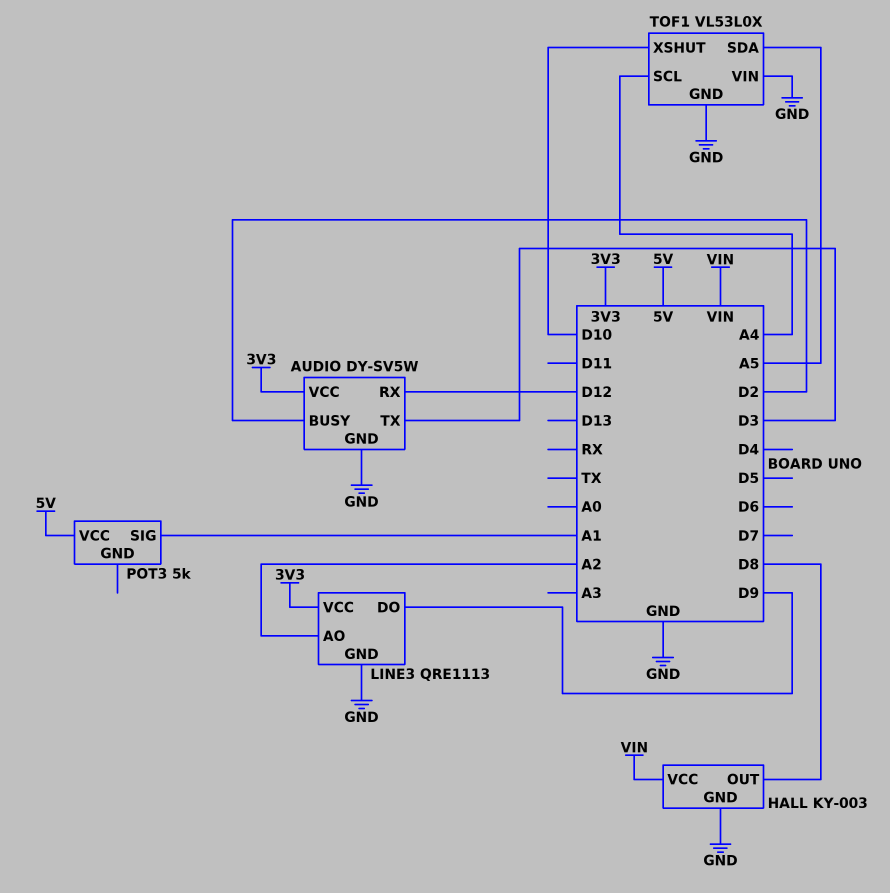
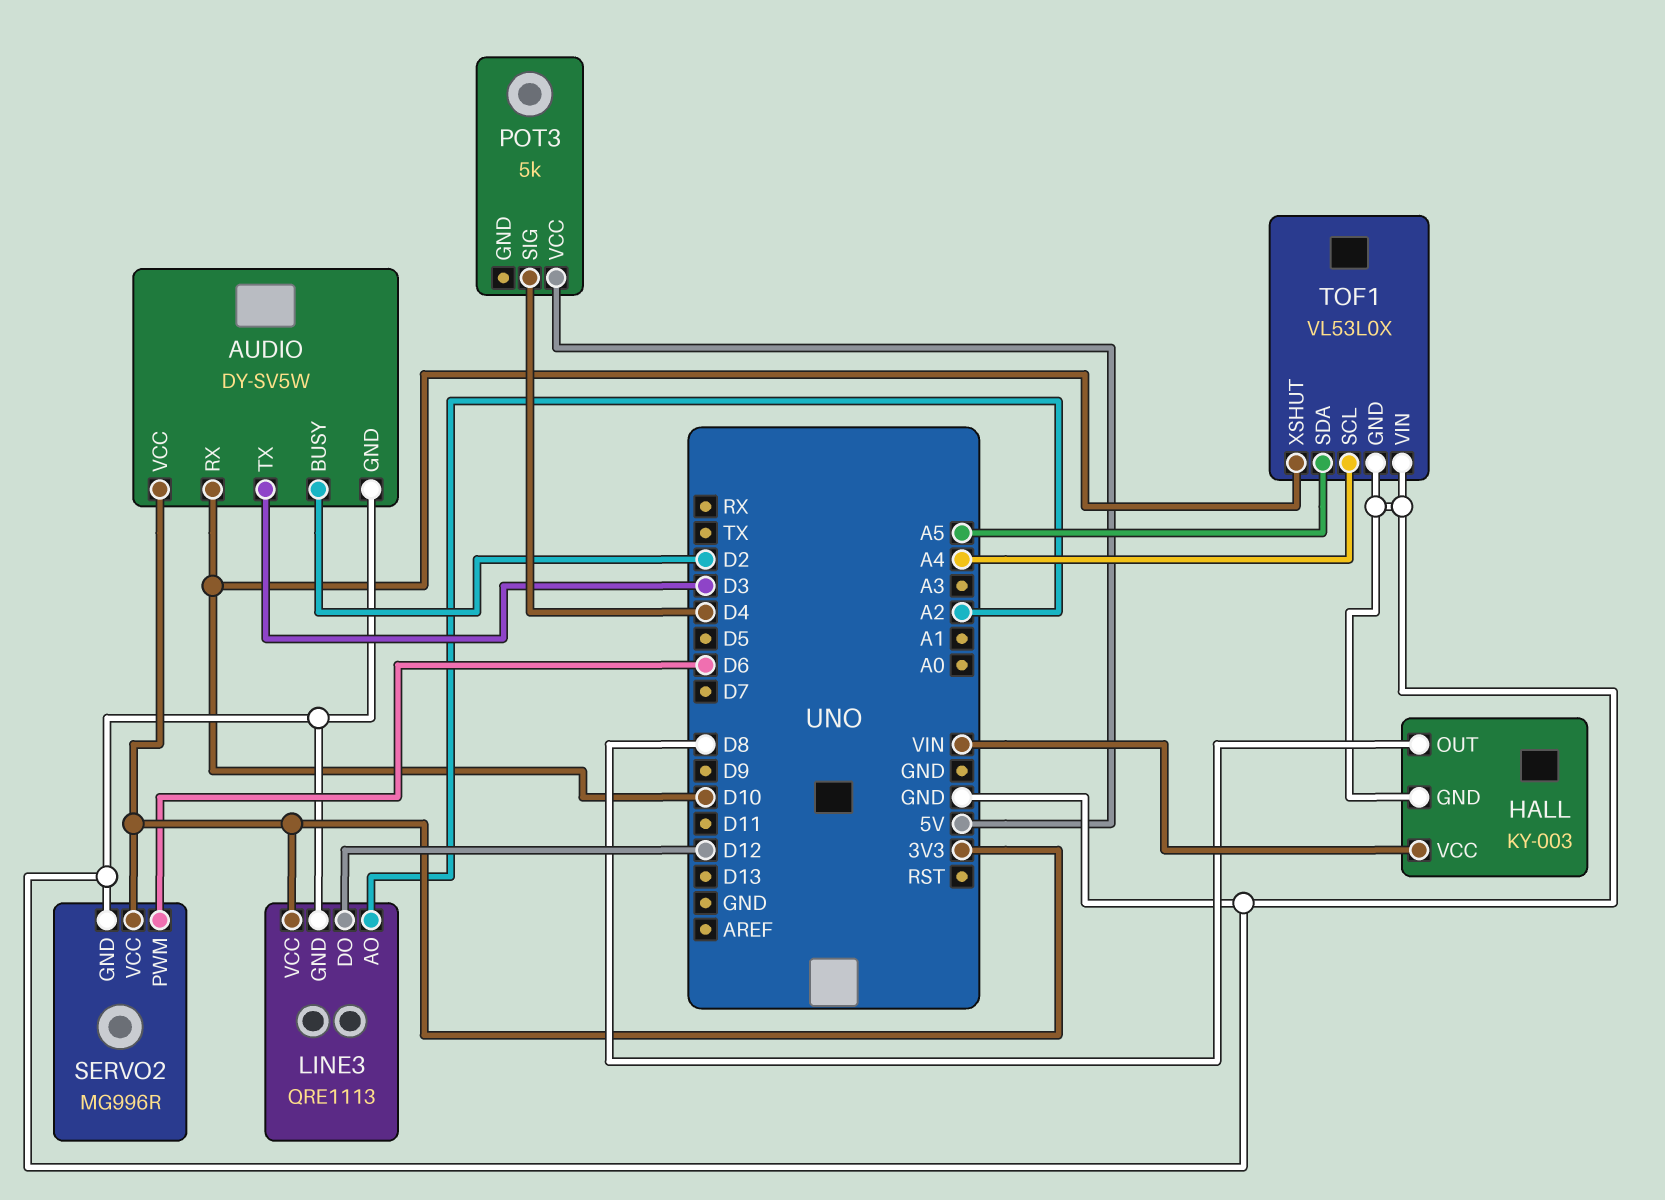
AUDIO pin RX: D12 -> D10
LINE3 pin DO: D9 -> D12
POT3 pin SIG: A1 -> D4
SERVO2: none -> MG996R
SERVO2 pin GND: none -> GND
SERVO2 pin PWM: none -> D6
SERVO2 pin VCC: none -> 3V3

